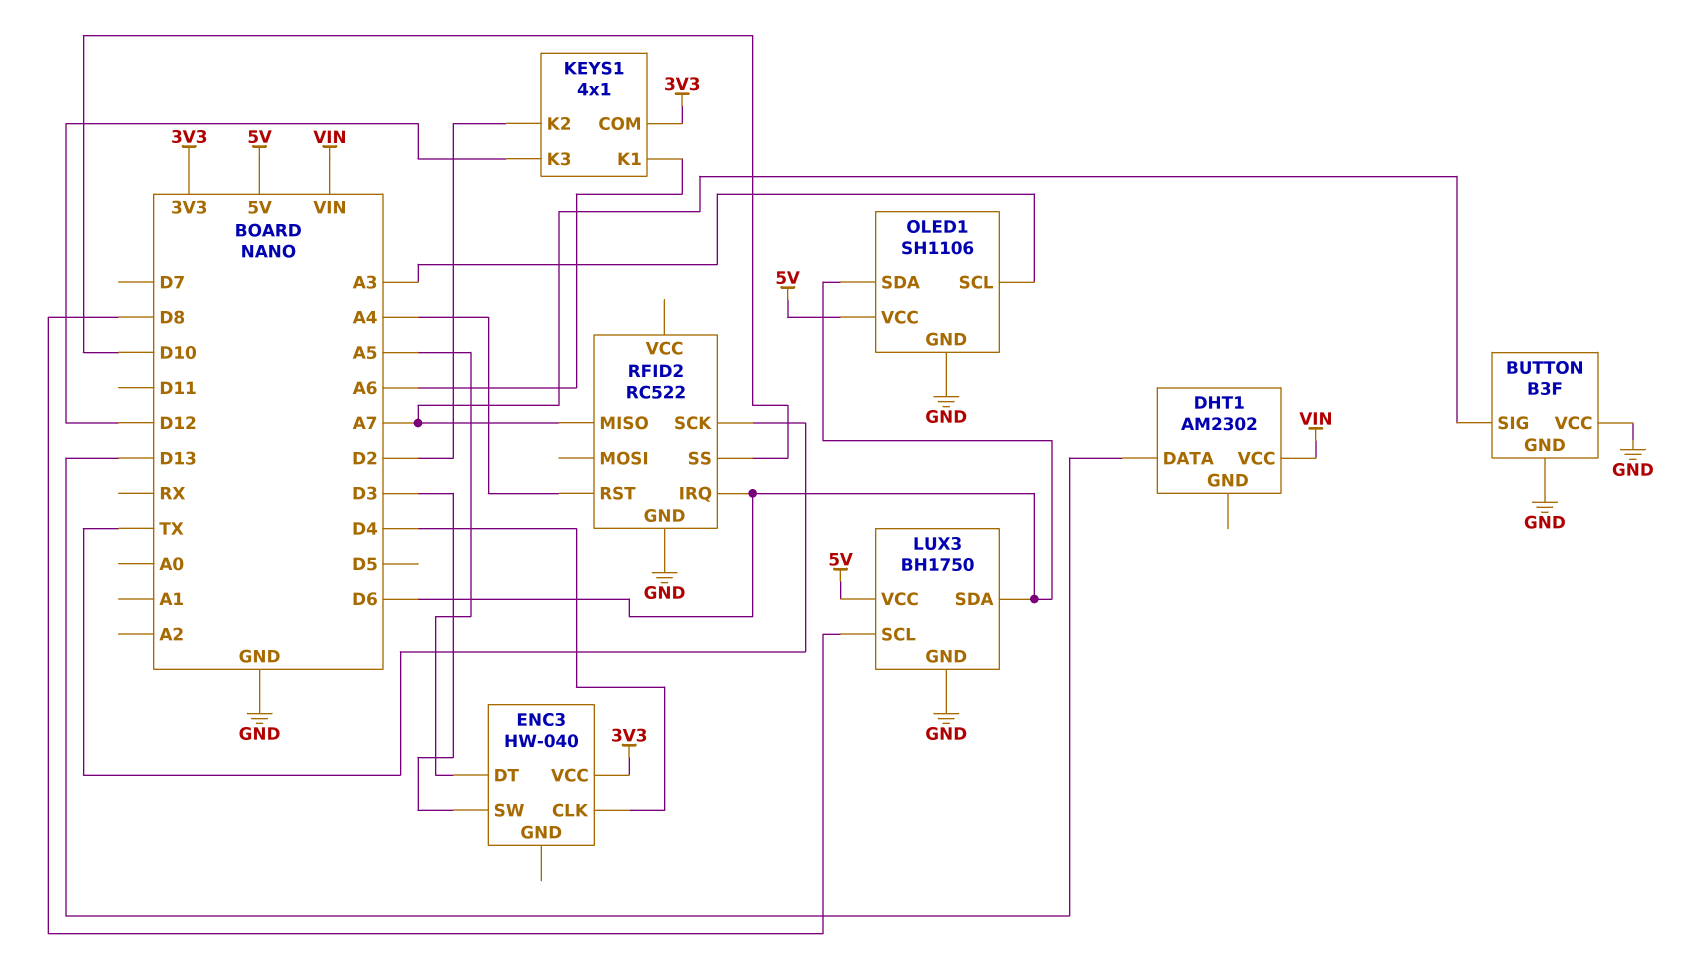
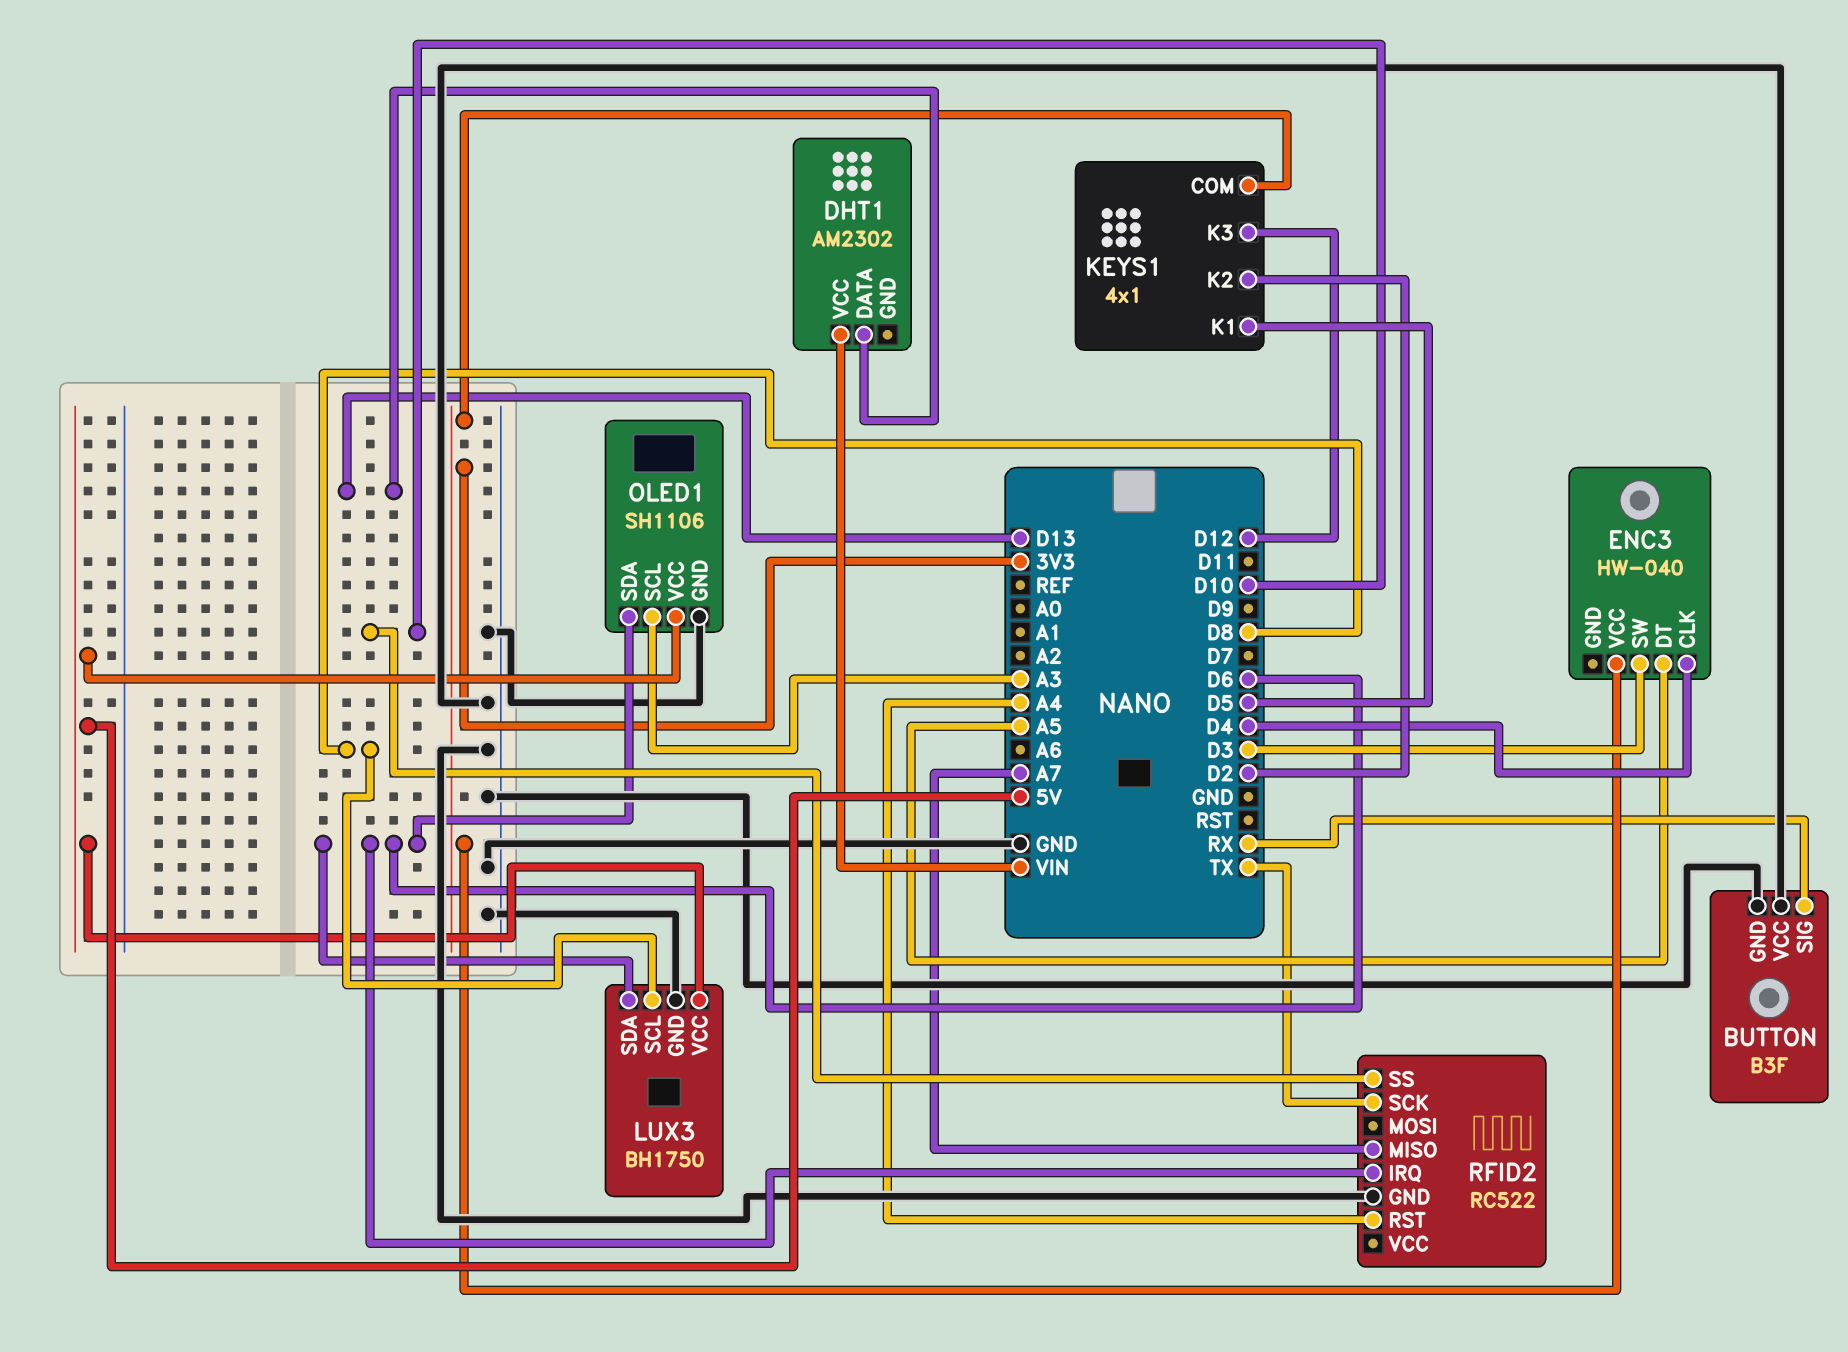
BUTTON pin SIG: A7 -> RX
KEYS1 pin K1: A6 -> D5

